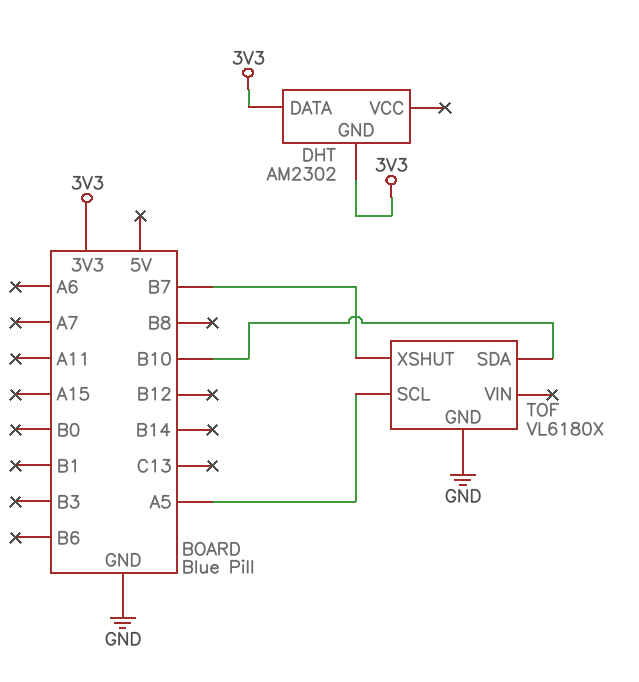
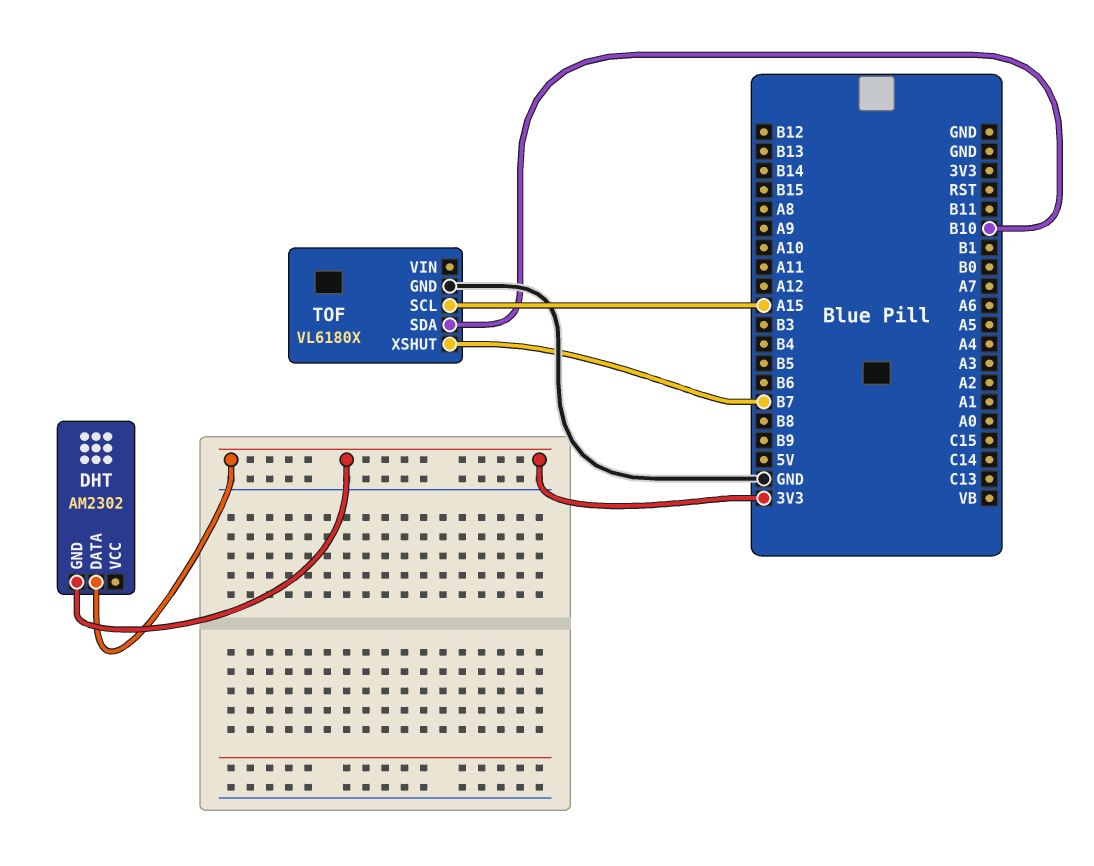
TOF pin SCL: A5 -> A15

